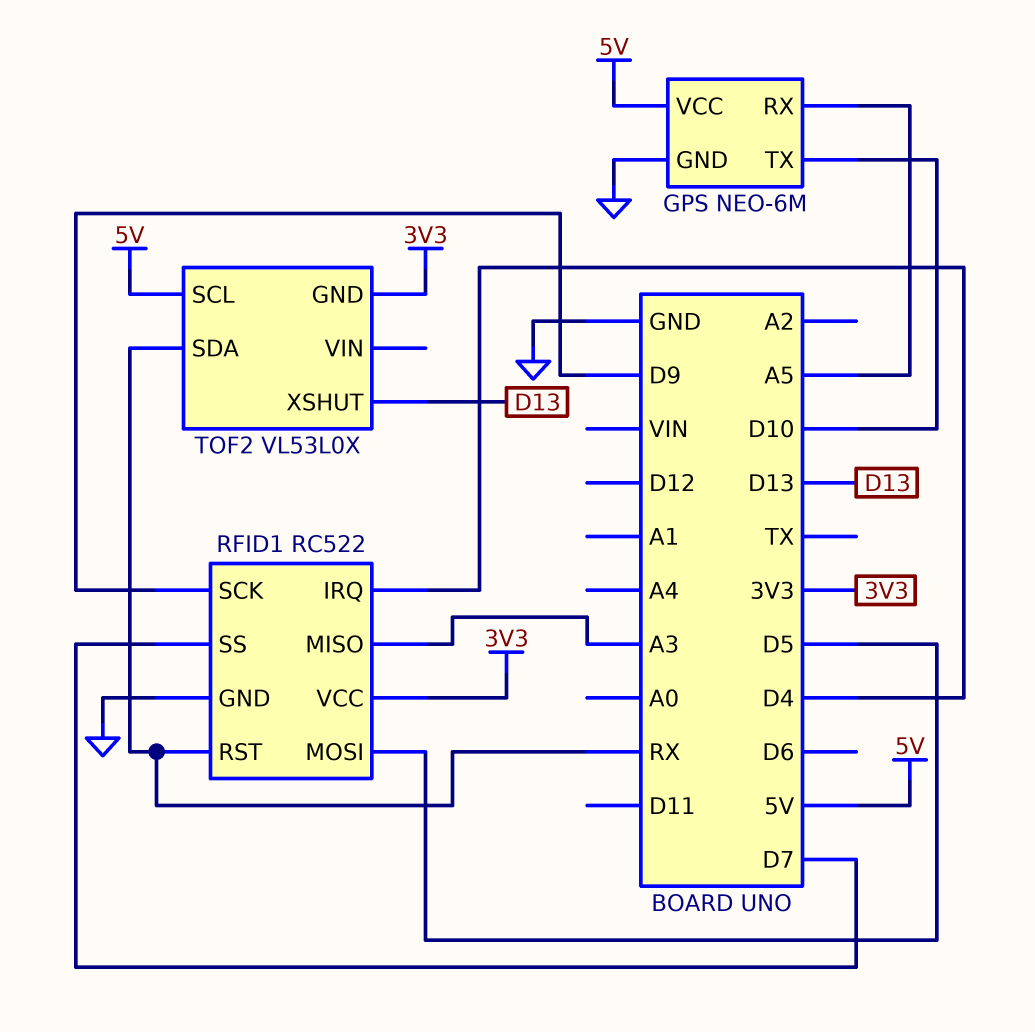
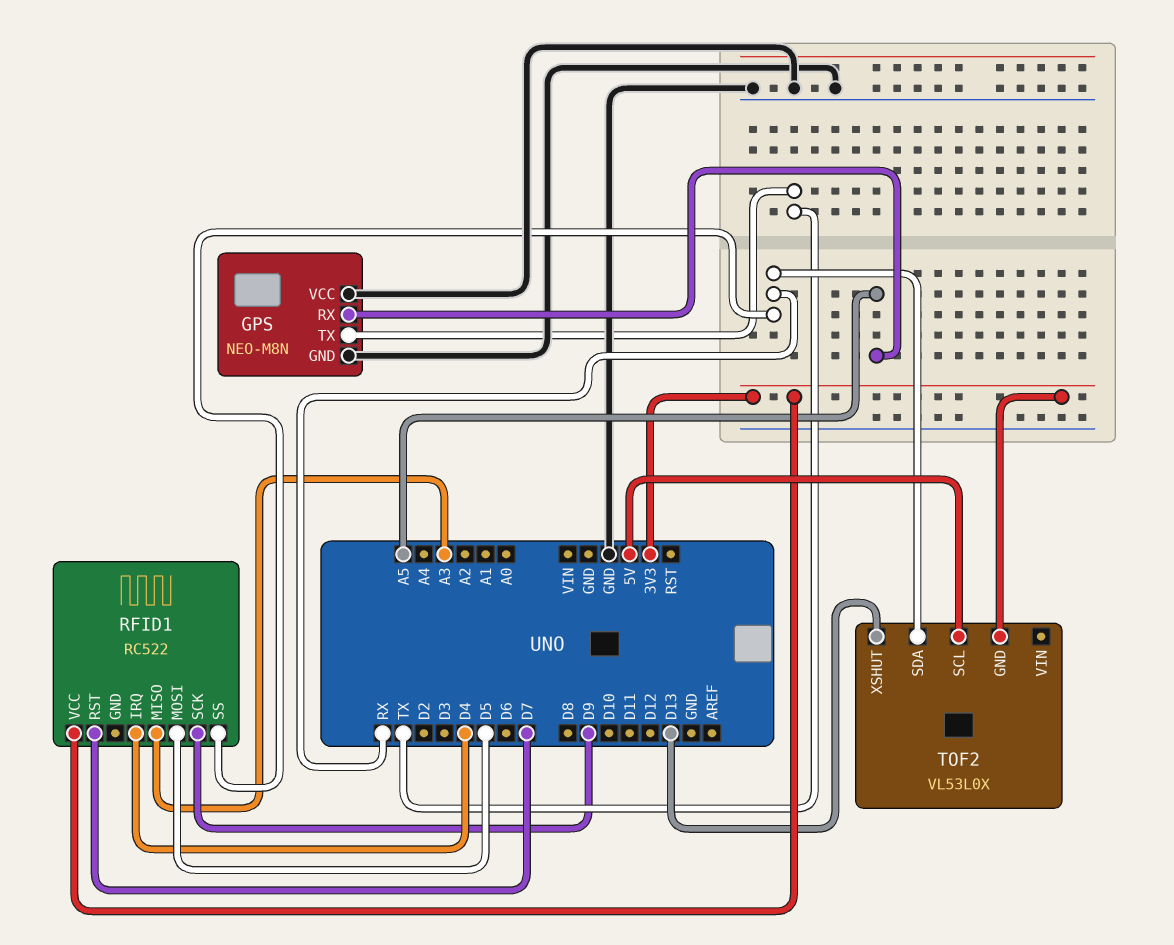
GPS: NEO-6M -> NEO-M8N
GPS pin TX: D10 -> TX
GPS pin VCC: 5V -> GND
RFID1 pin GND: GND -> none
RFID1 pin RST: RX -> D7
RFID1 pin SS: D7 -> RX

